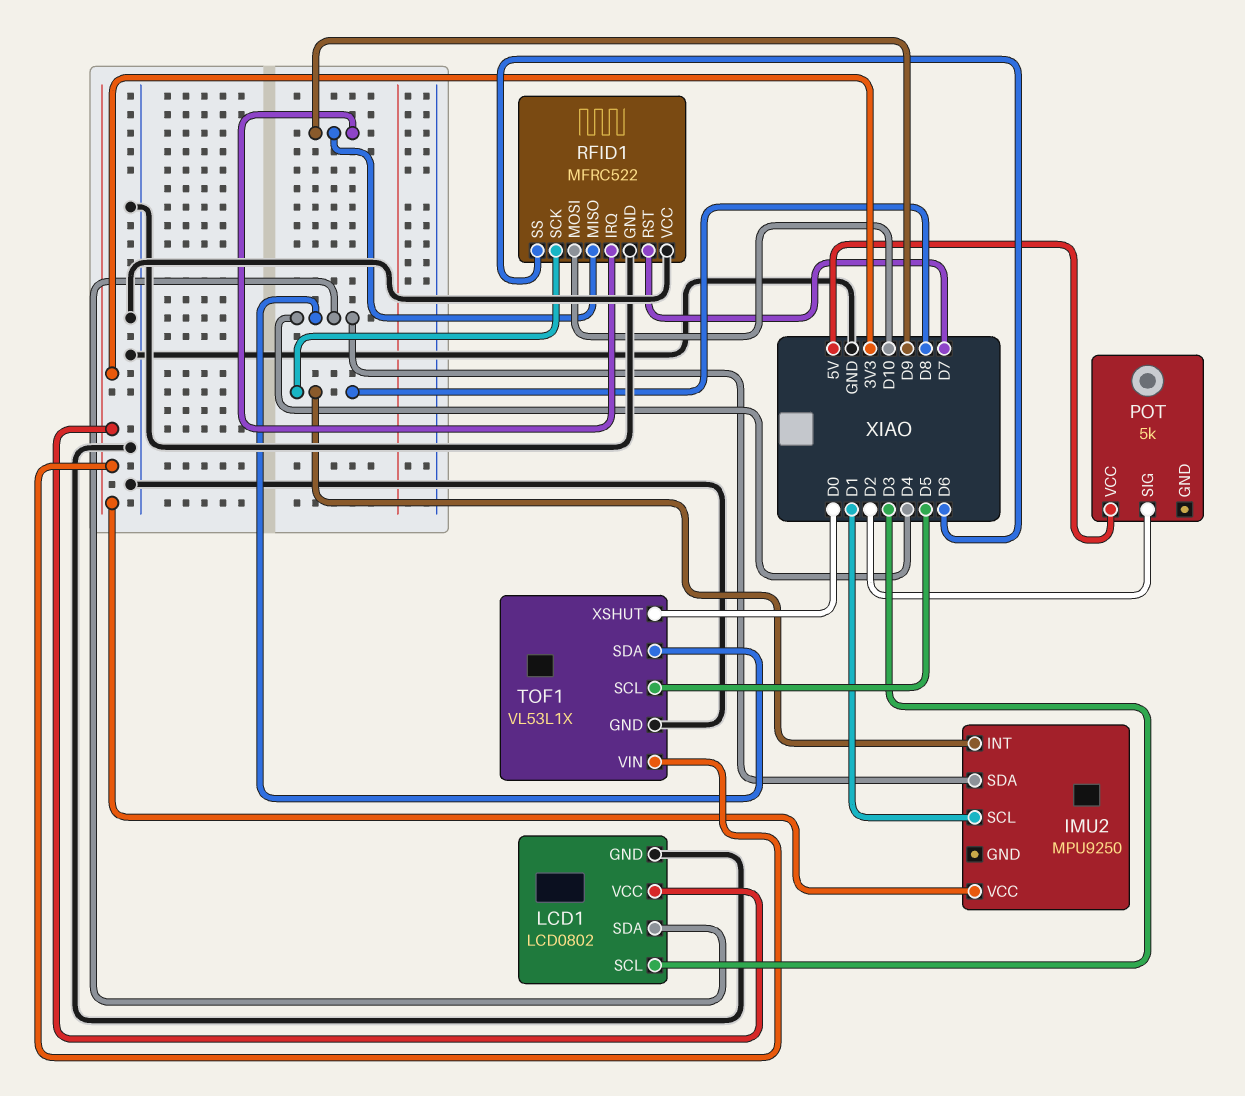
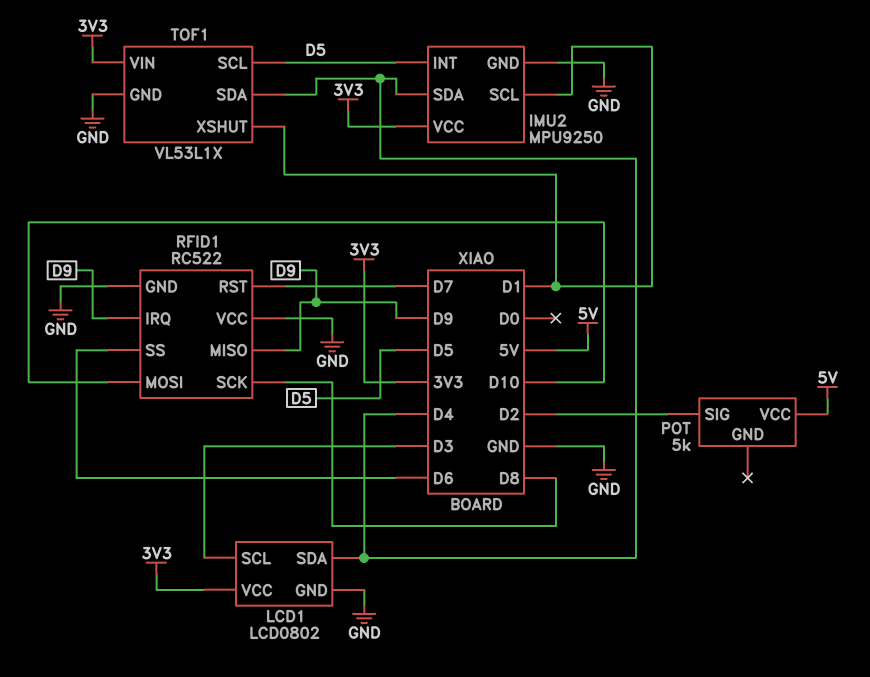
IMU2 pin GND: none -> GND
IMU2 pin INT: D8 -> D5
RFID1: MFRC522 -> RC522
TOF1 pin XSHUT: D0 -> D1

